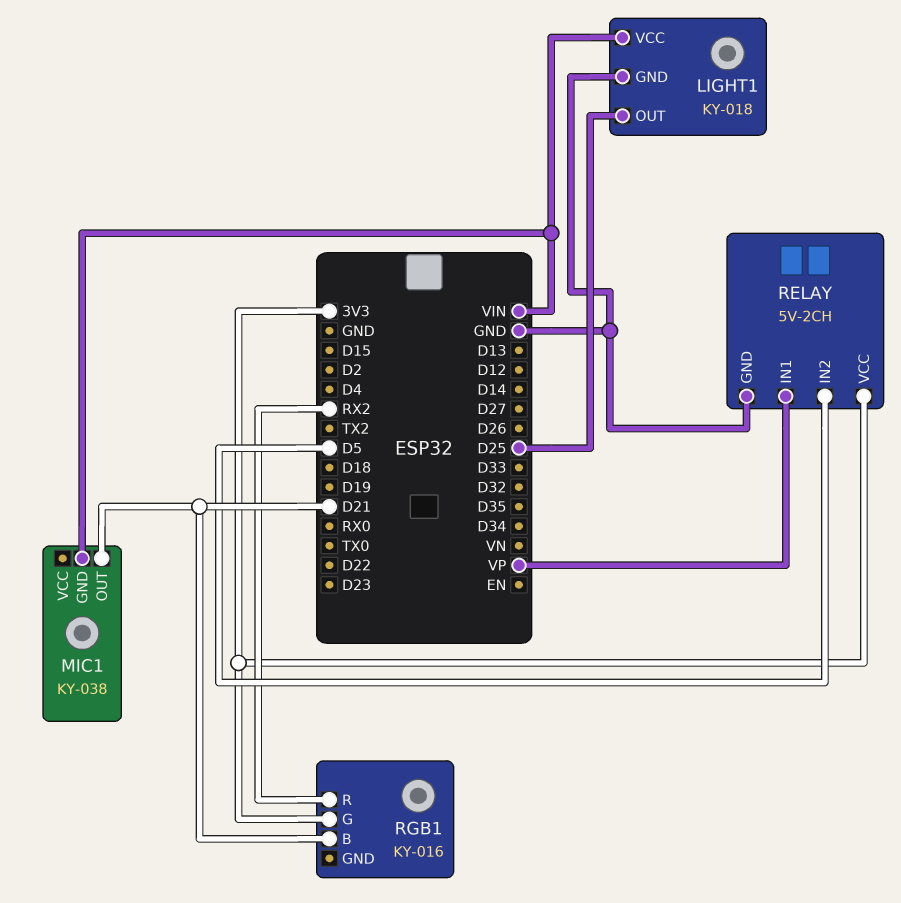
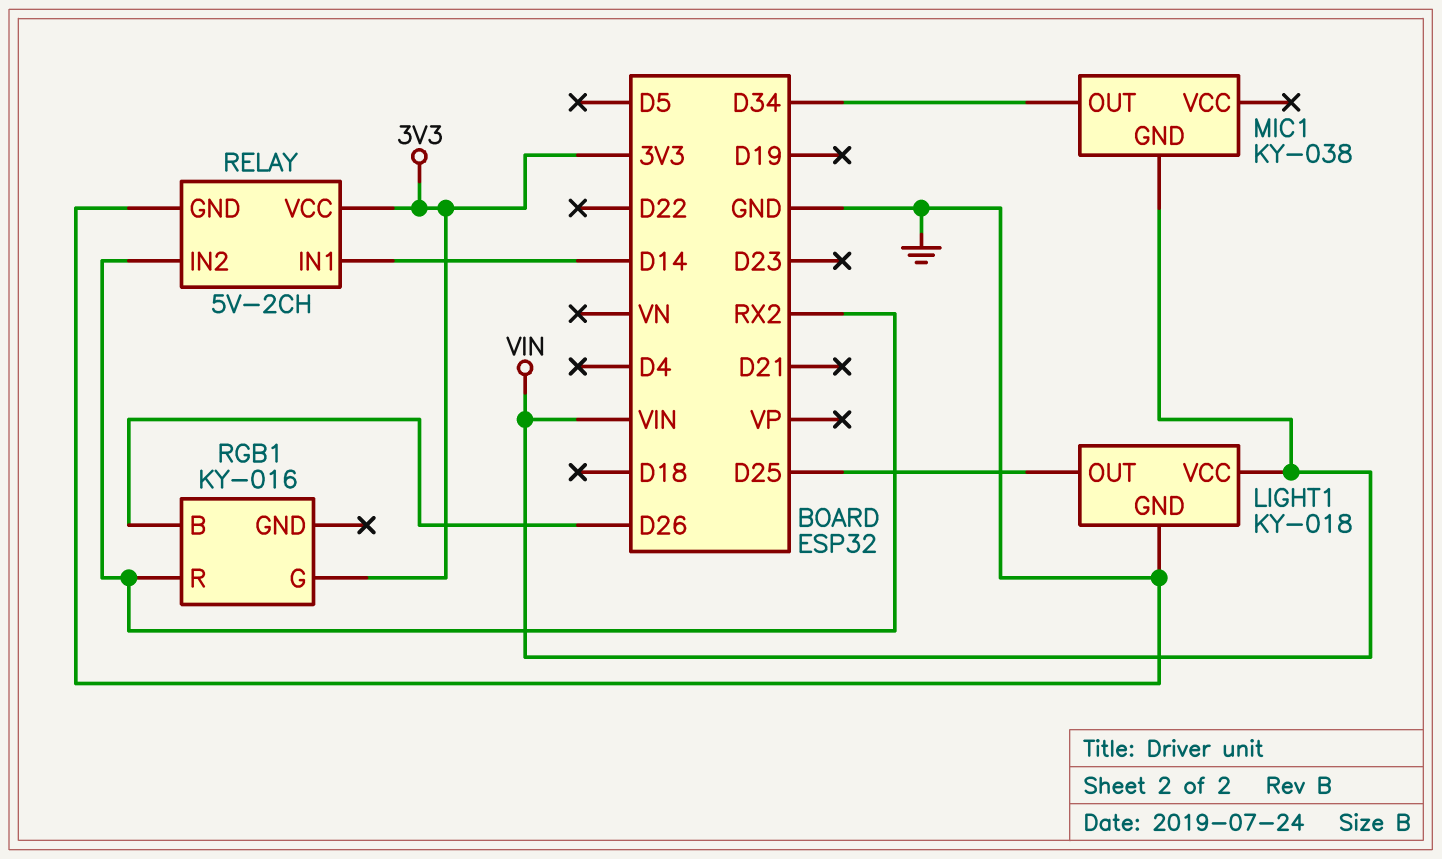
MIC1 pin OUT: D21 -> D34
RELAY pin IN1: VP -> D14
RELAY pin IN2: D5 -> RX2
RGB1 pin B: D21 -> D26

